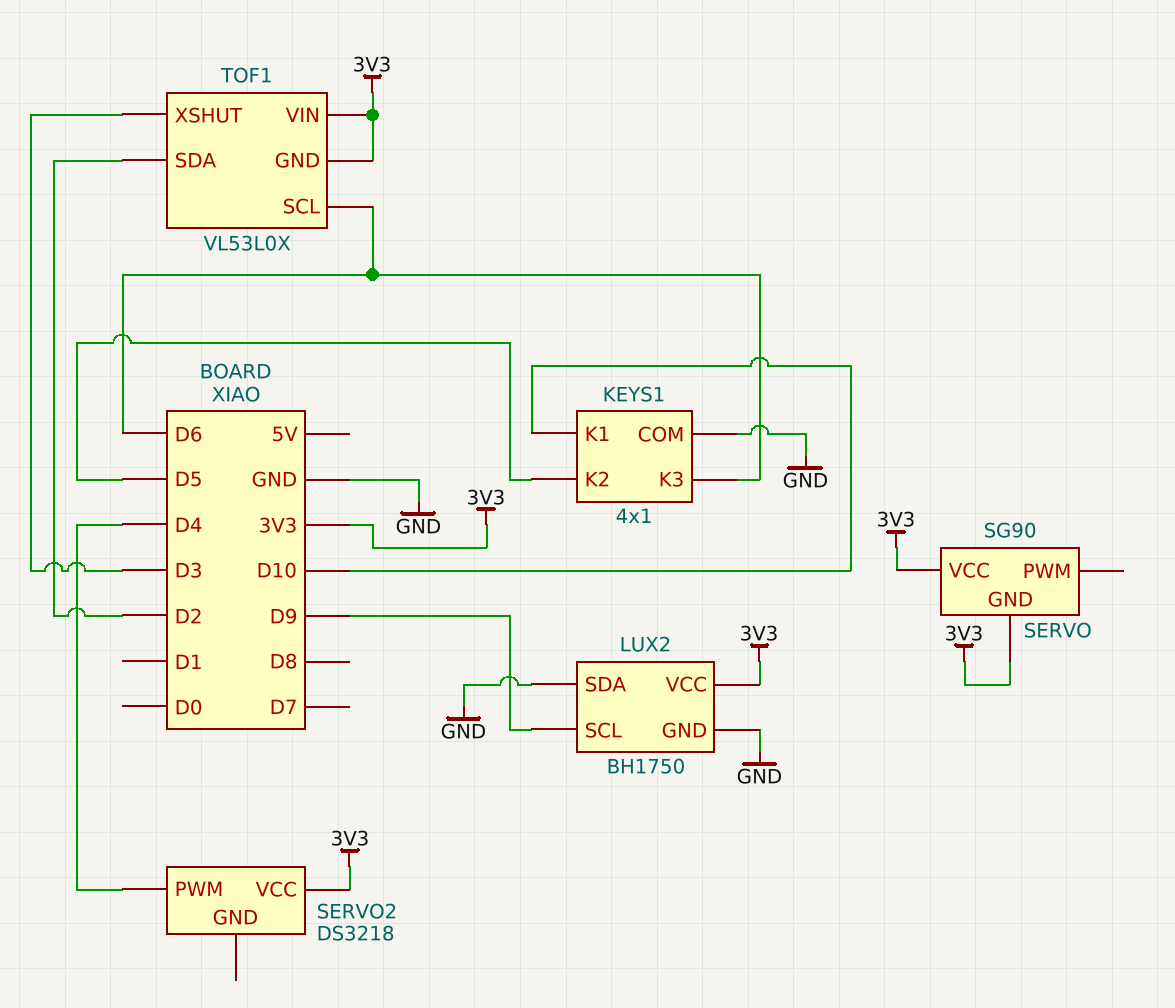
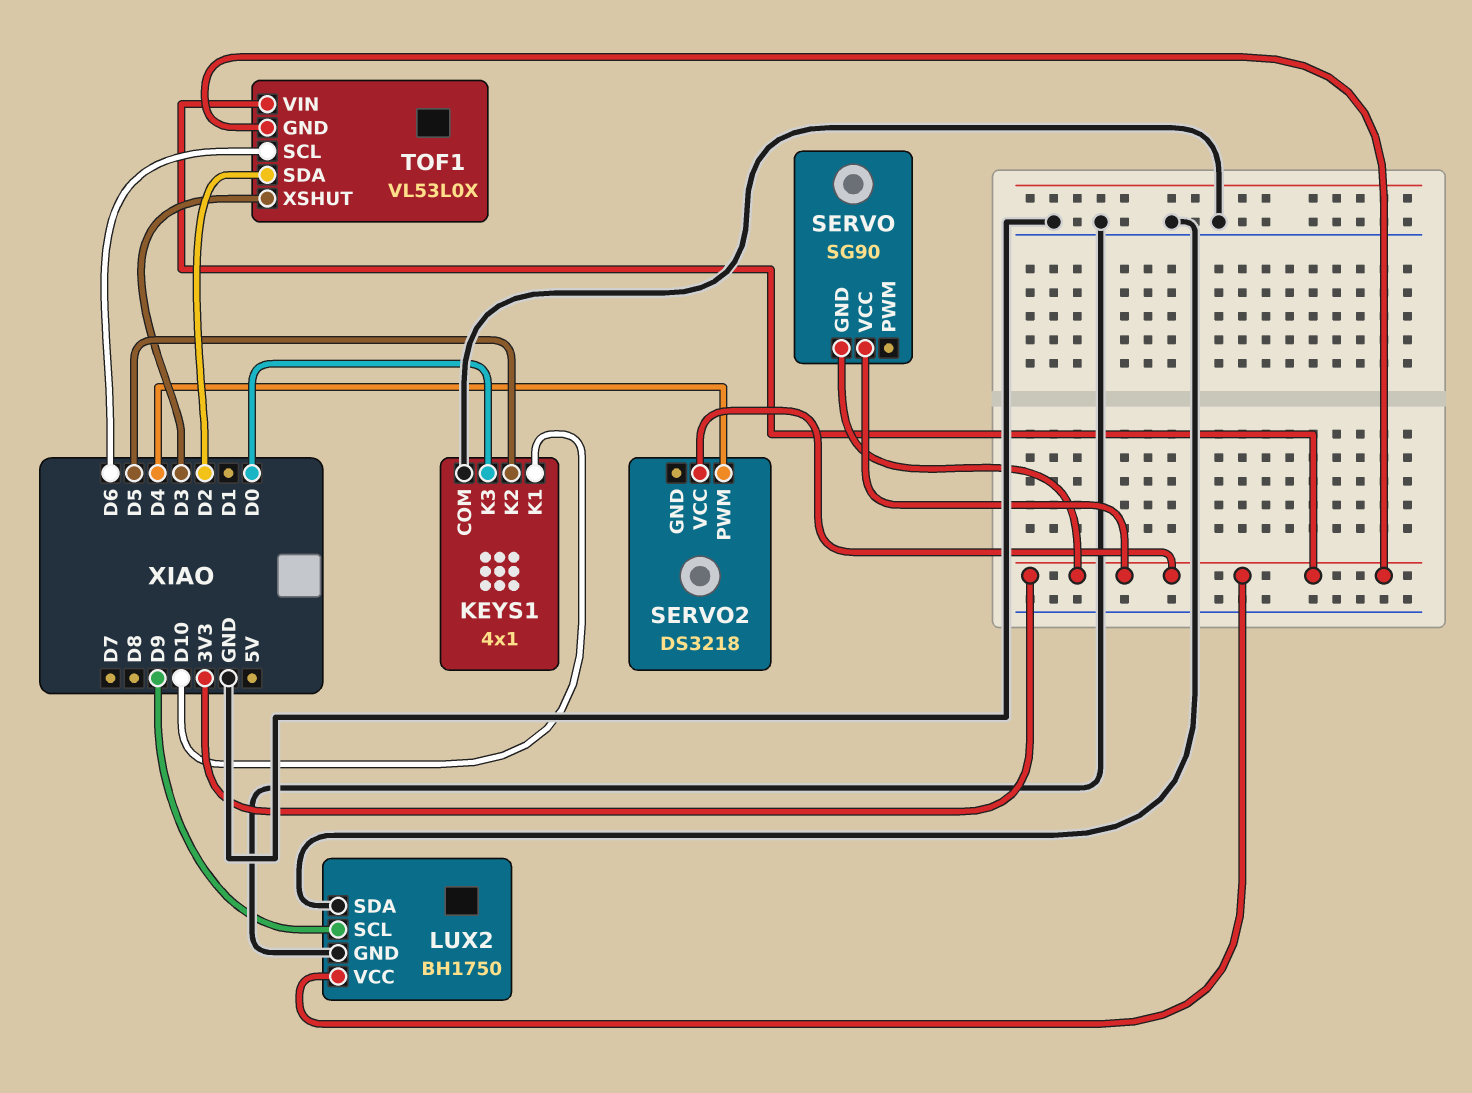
KEYS1 pin K3: D6 -> D0

